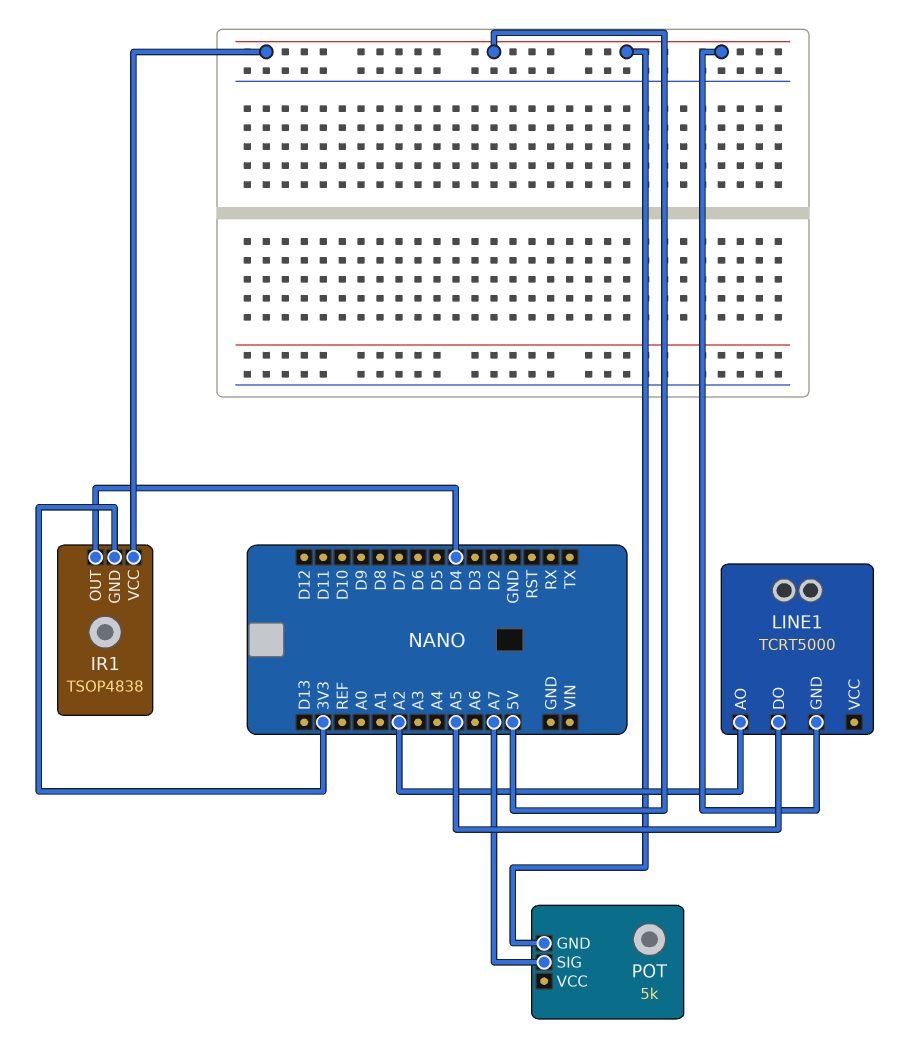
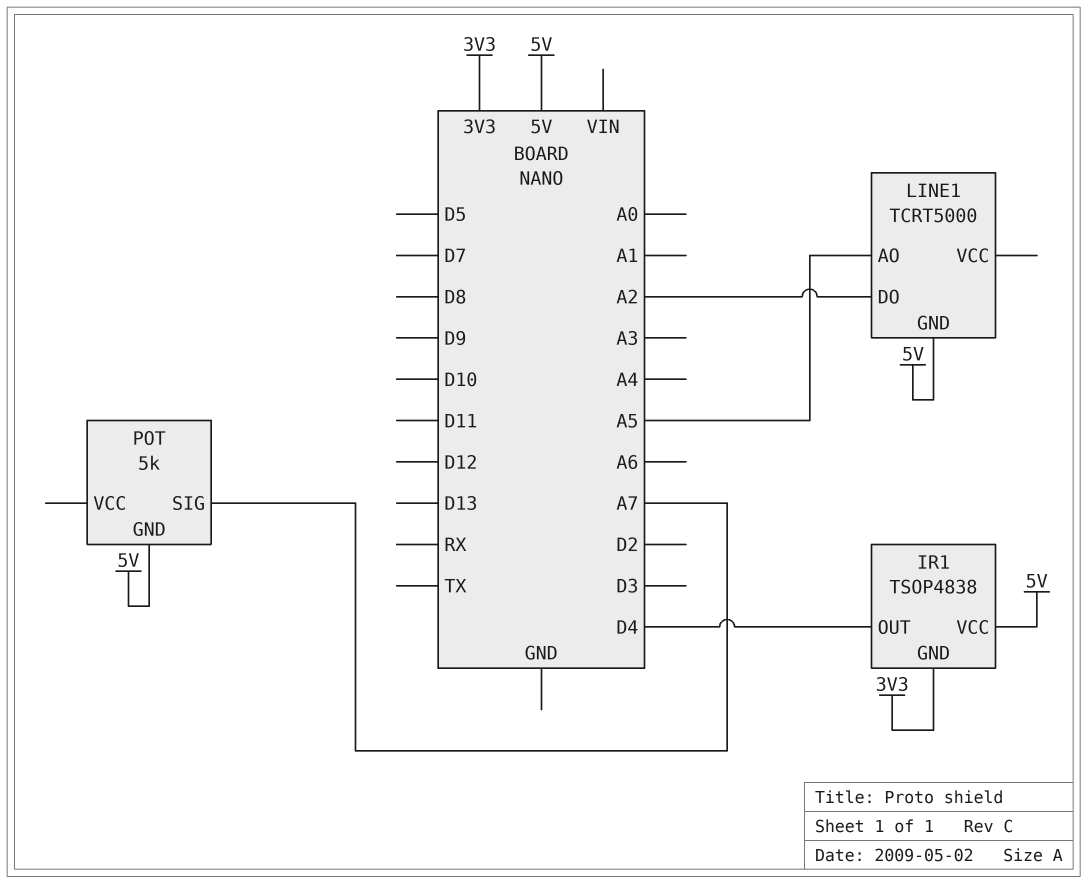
LINE1 pin AO: A2 -> A5
LINE1 pin DO: A5 -> A2

